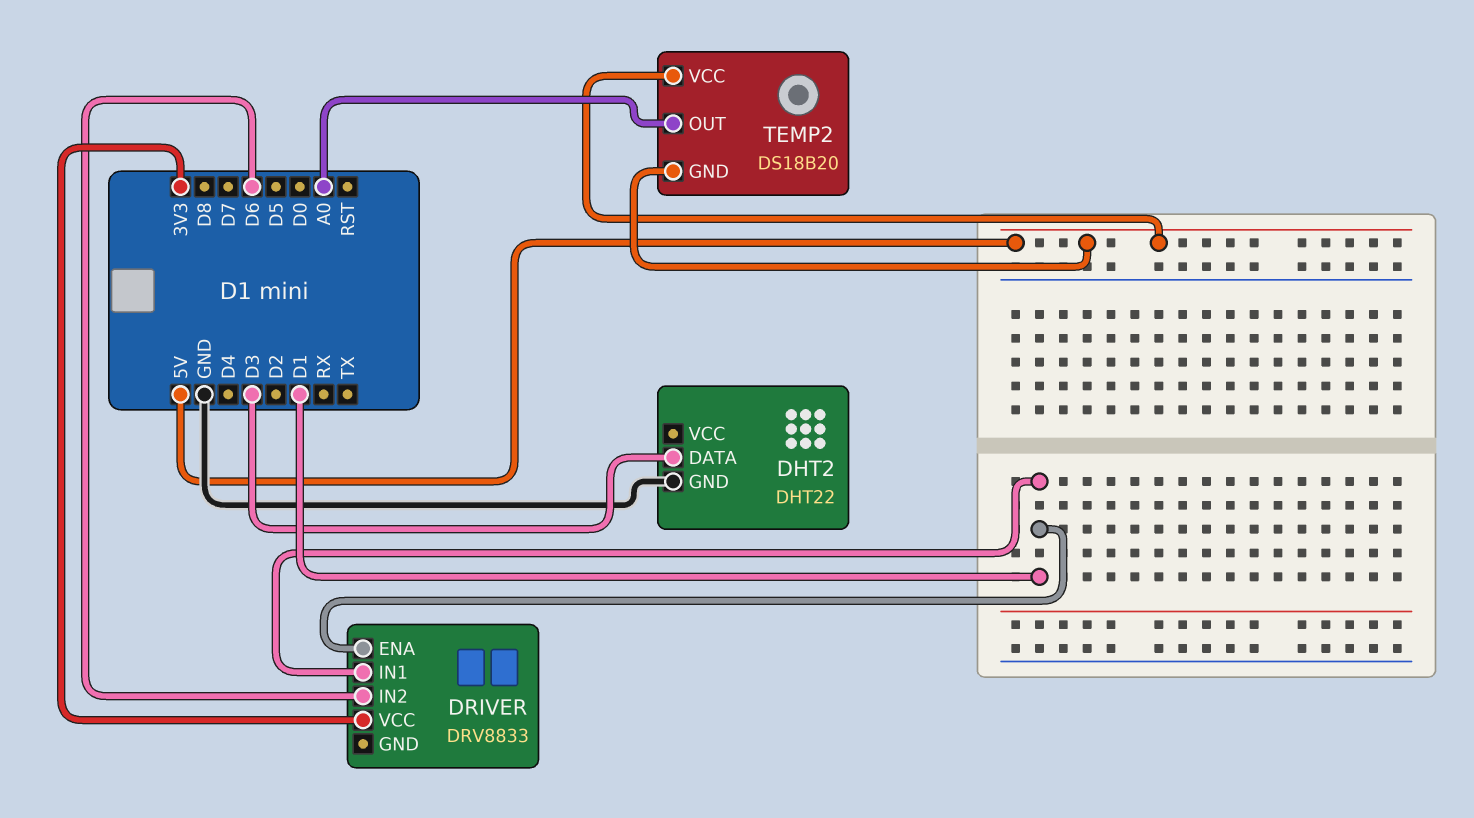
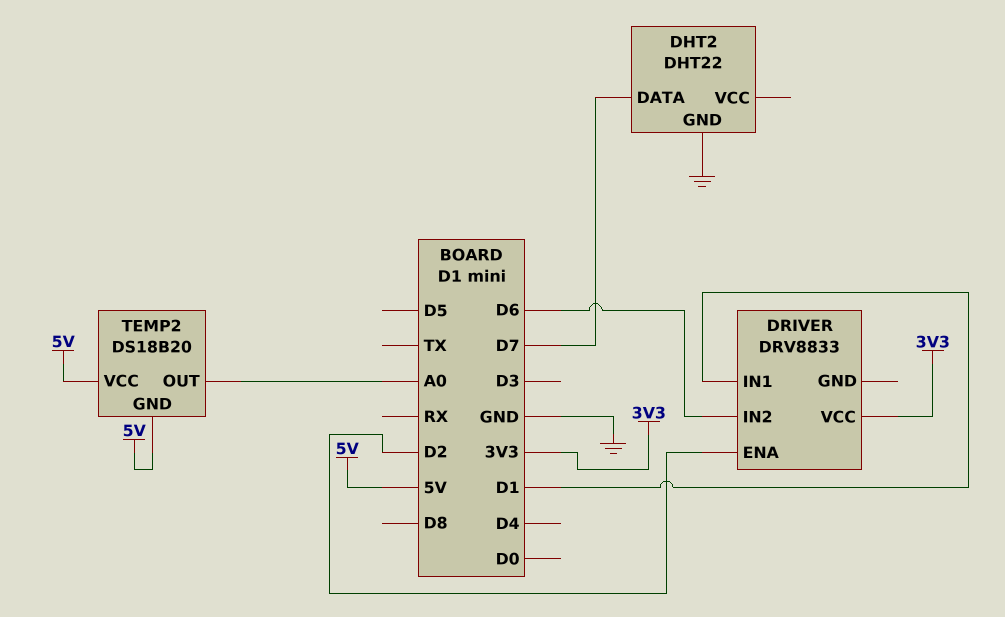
DHT2 pin DATA: D3 -> D7
DRIVER pin ENA: D1 -> D2

